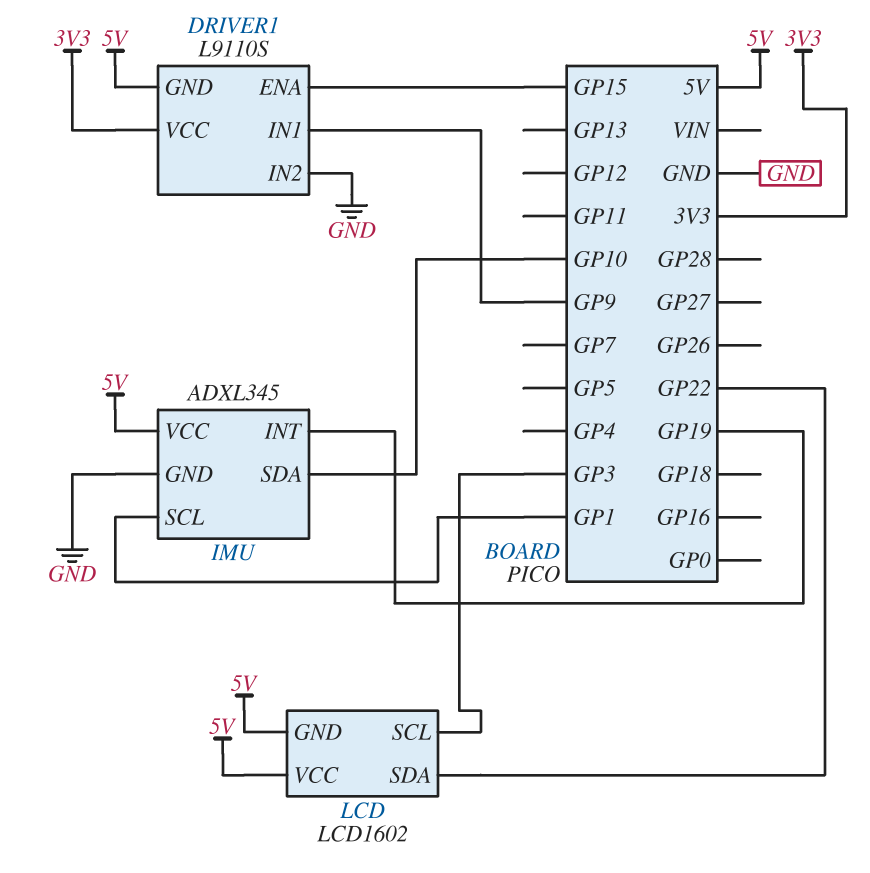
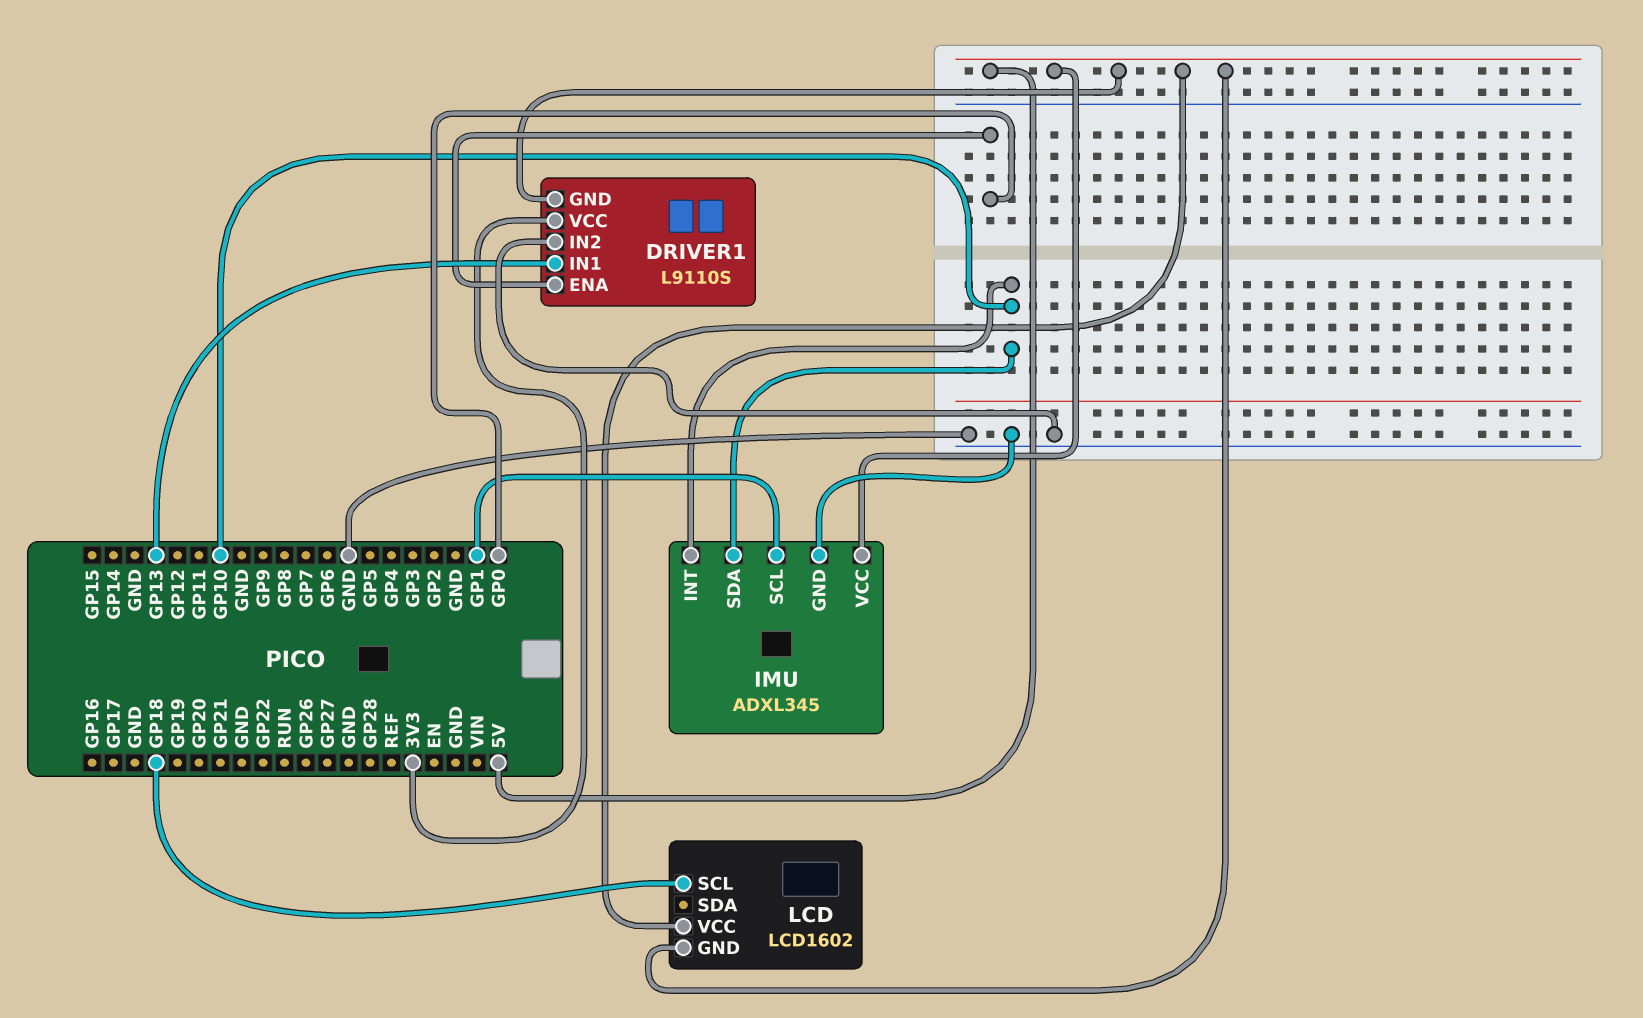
DRIVER1 pin ENA: GP15 -> GP0
DRIVER1 pin IN1: GP9 -> GP13
IMU pin INT: GP19 -> GP10
LCD pin SCL: GP3 -> GP18
LCD pin SDA: GP22 -> none

